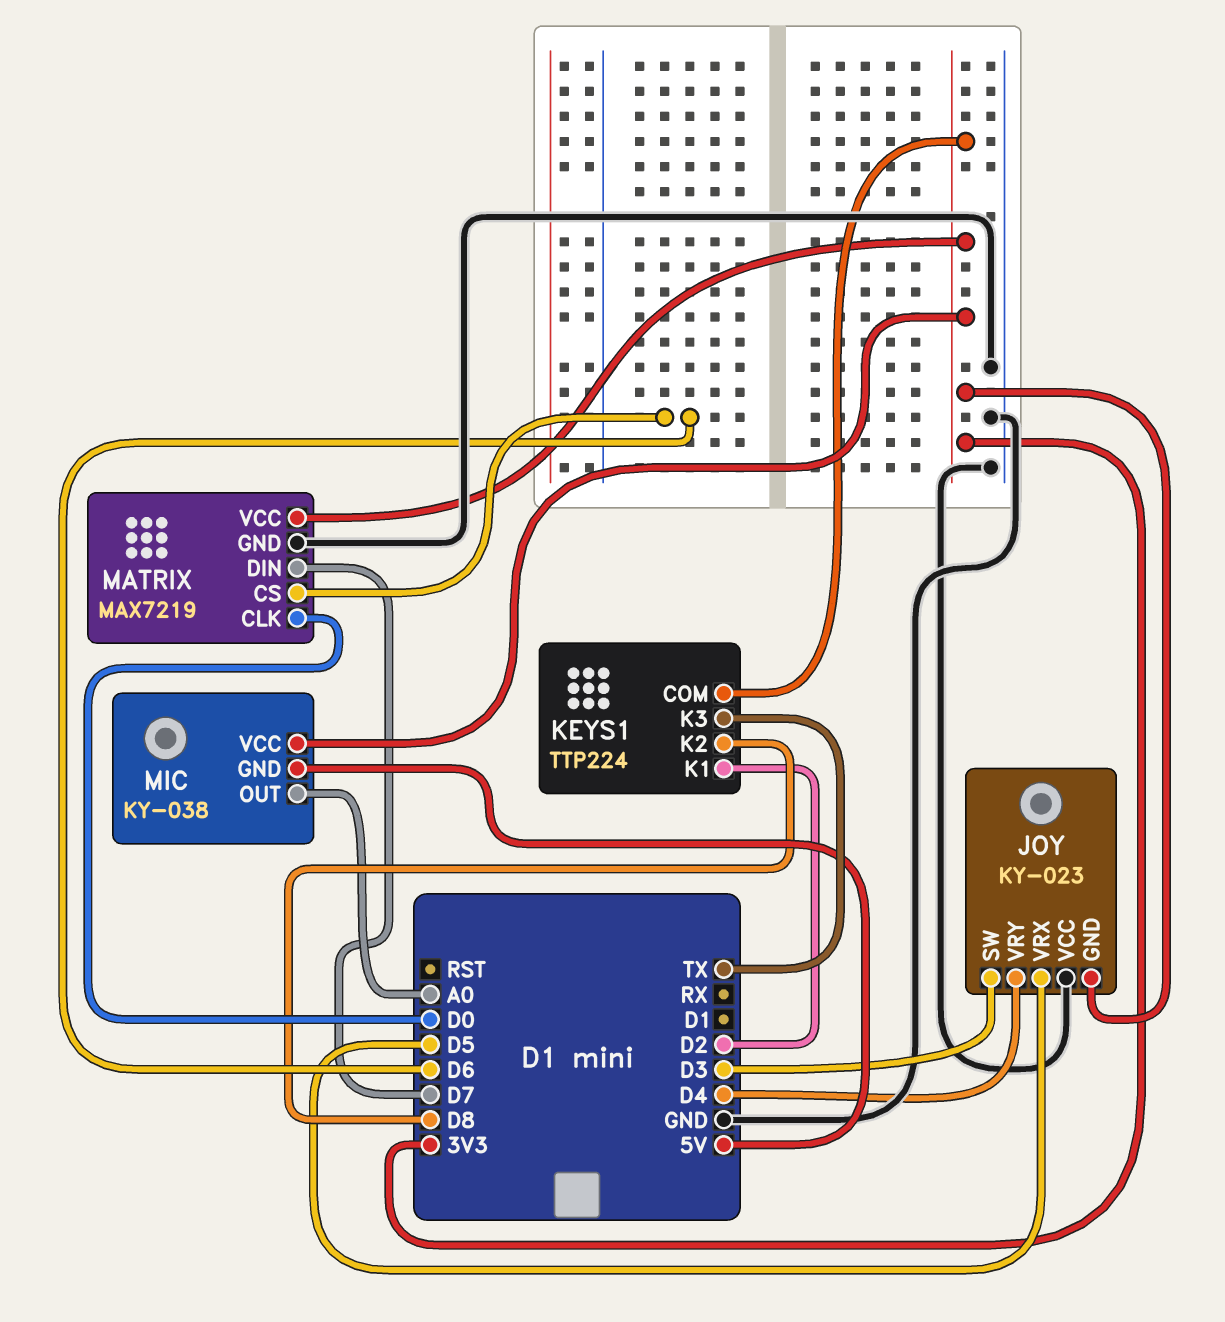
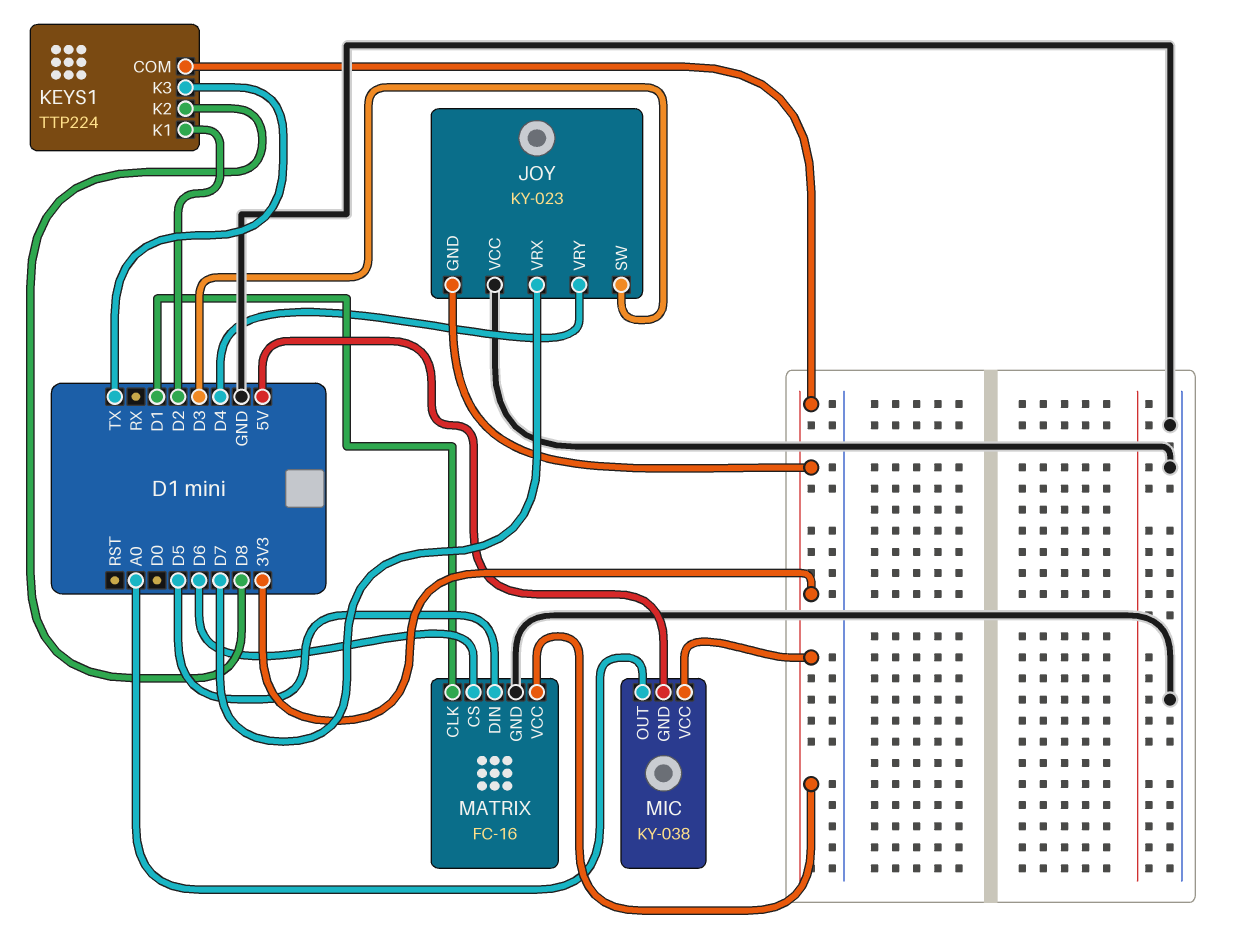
JOY pin VRX: D5 -> D7
MATRIX: MAX7219 -> FC-16
MATRIX pin CLK: D0 -> D1
MATRIX pin DIN: D7 -> D5

